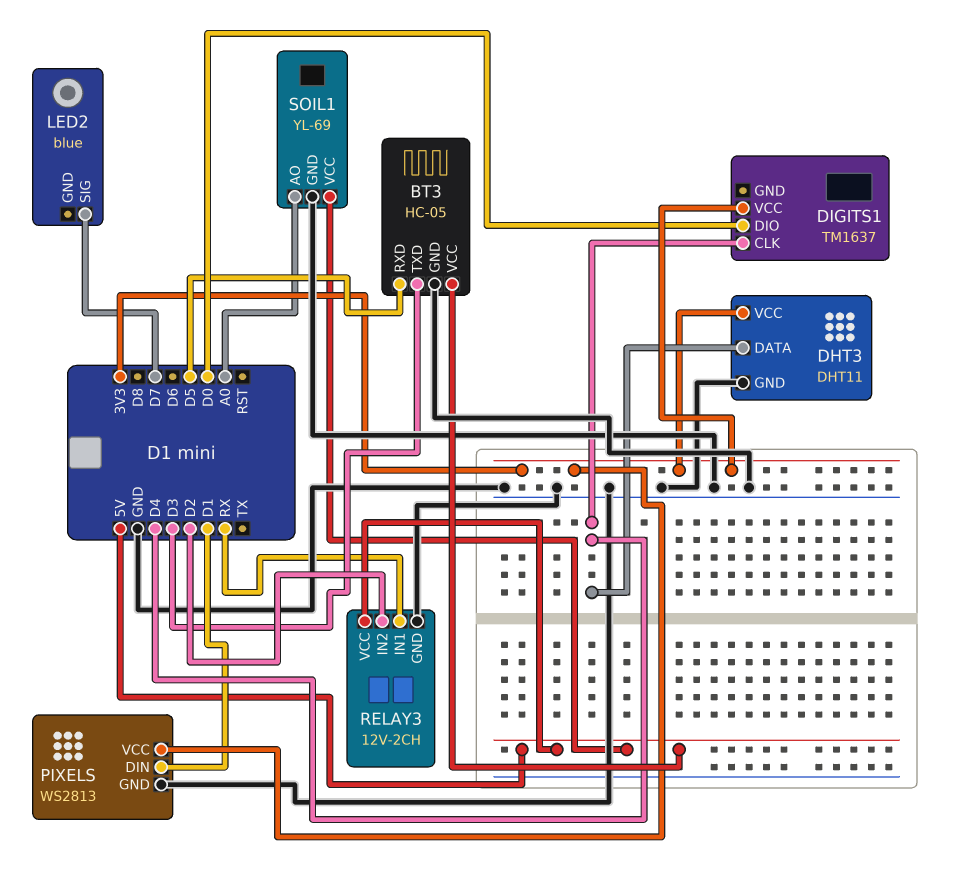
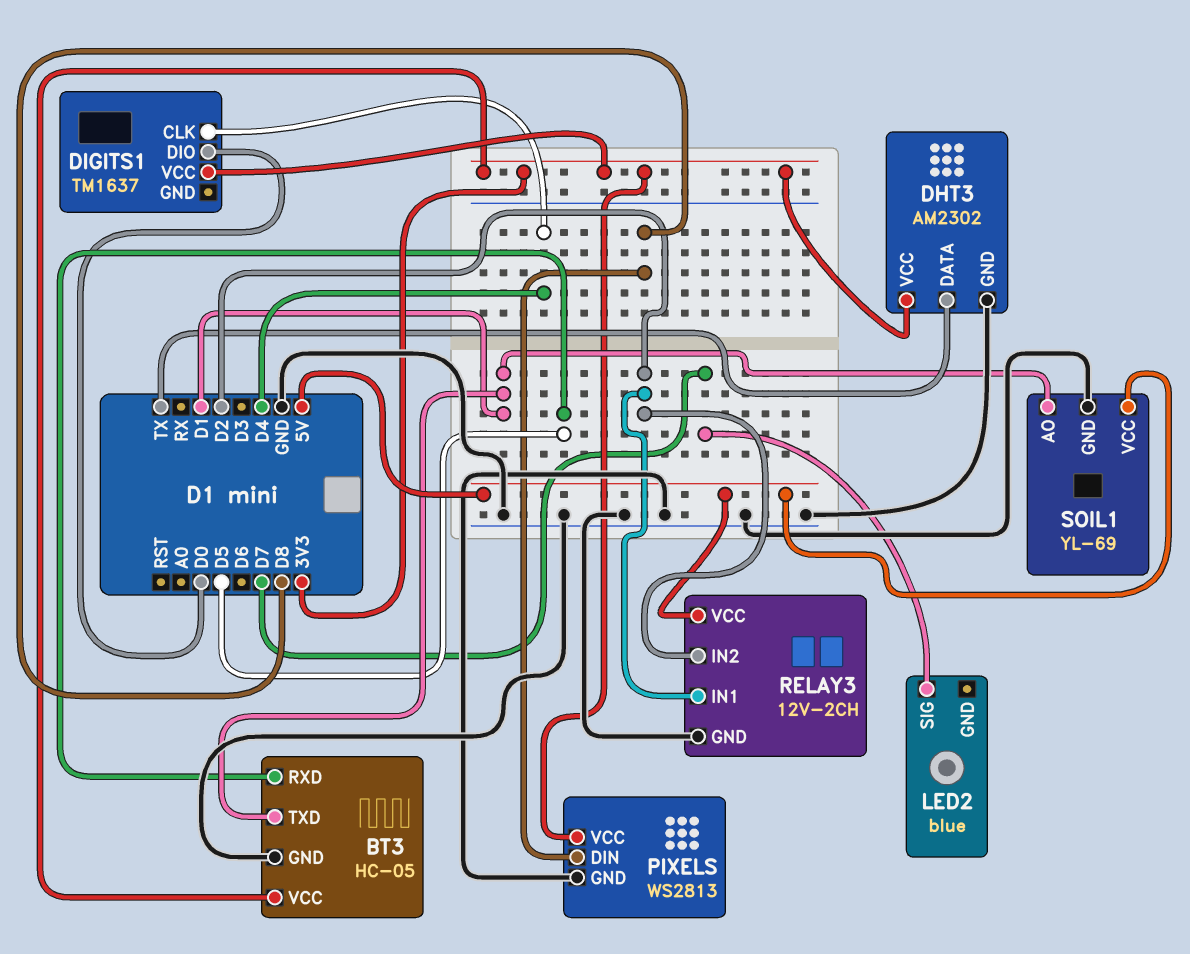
BT3 pin TXD: D3 -> D1
BT3 pin VCC: 5V -> 3V3
DHT3: DHT11 -> AM2302
DHT3 pin DATA: D4 -> TX
PIXELS pin DIN: D1 -> D8
RELAY3 pin IN1: RX -> D2
SOIL1 pin AO: A0 -> D1

